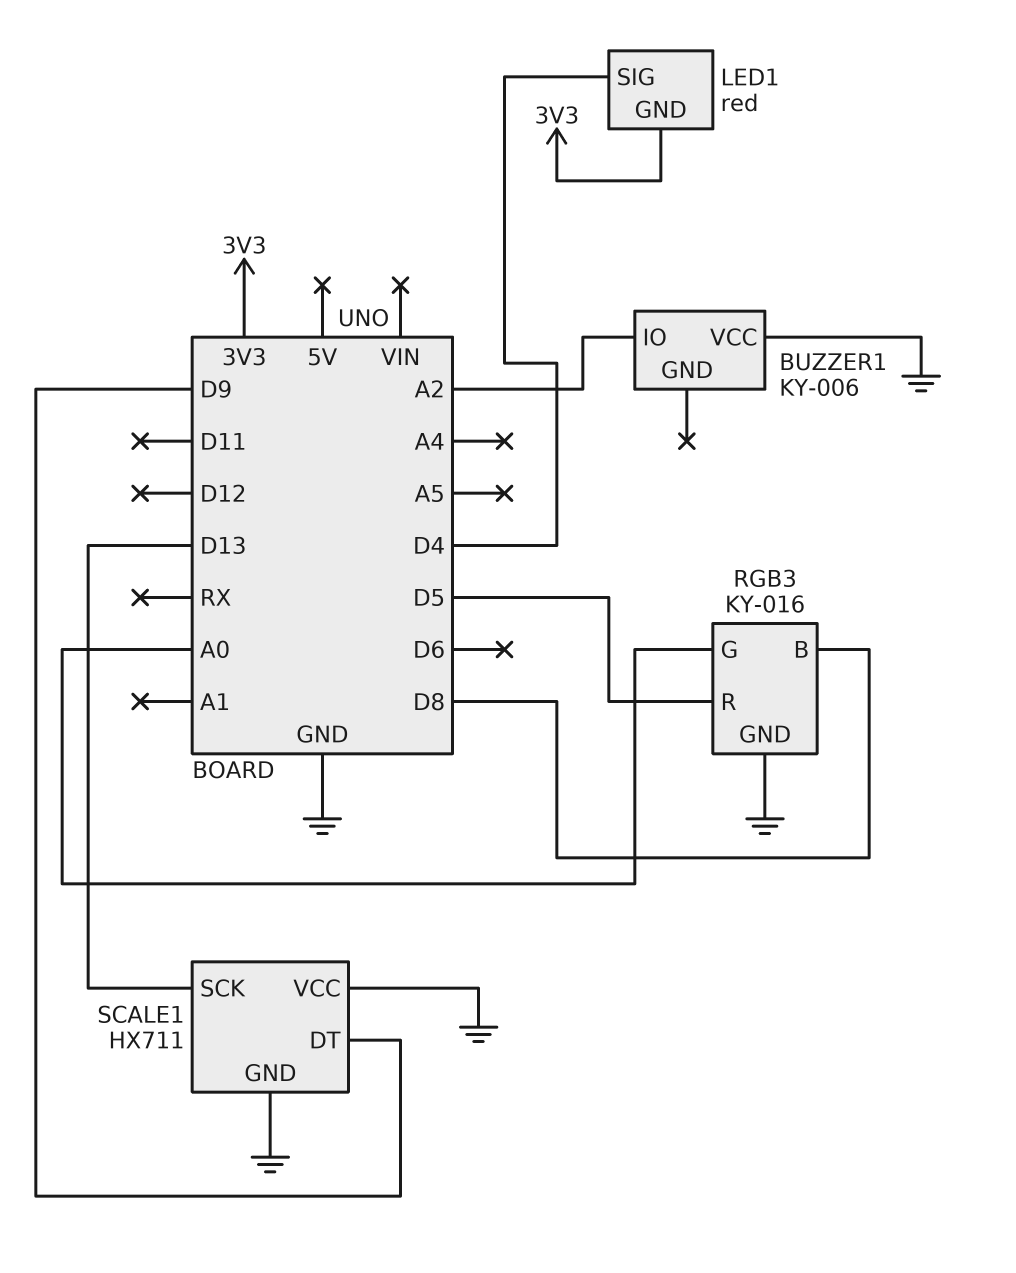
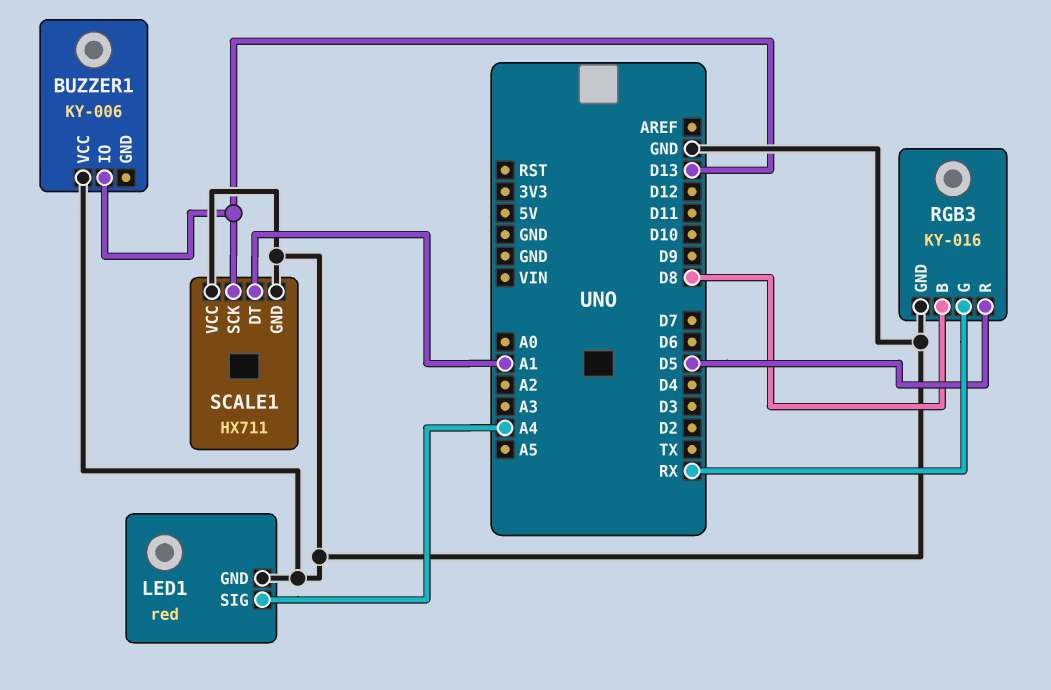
BUZZER1 pin IO: A2 -> D13
LED1 pin GND: 3V3 -> GND
LED1 pin SIG: D4 -> A4
RGB3 pin G: A0 -> RX
SCALE1 pin DT: D9 -> A1

